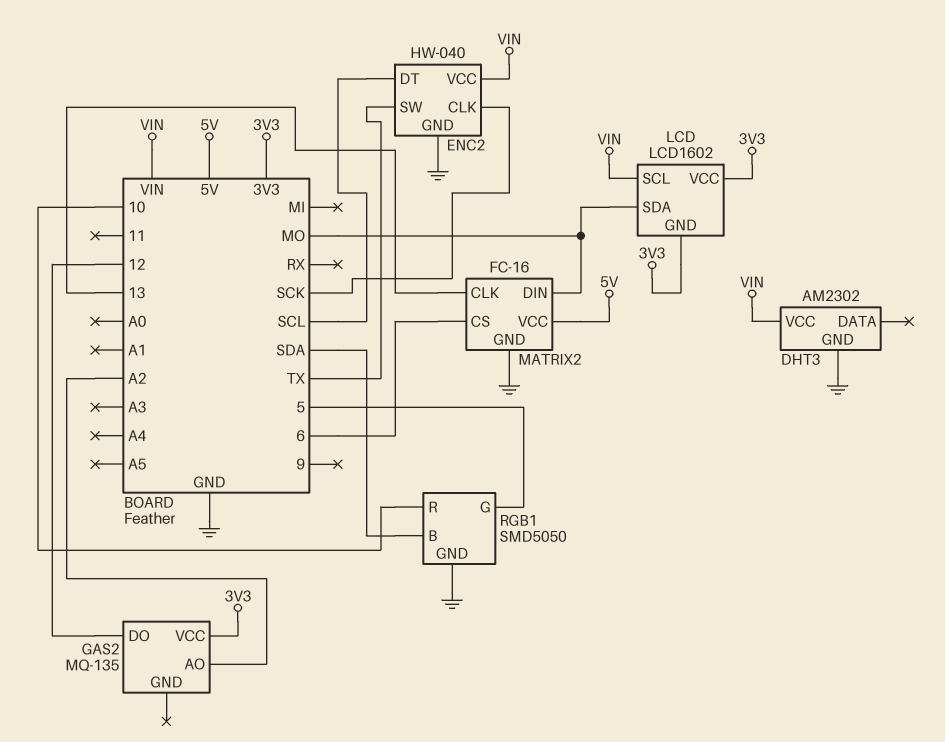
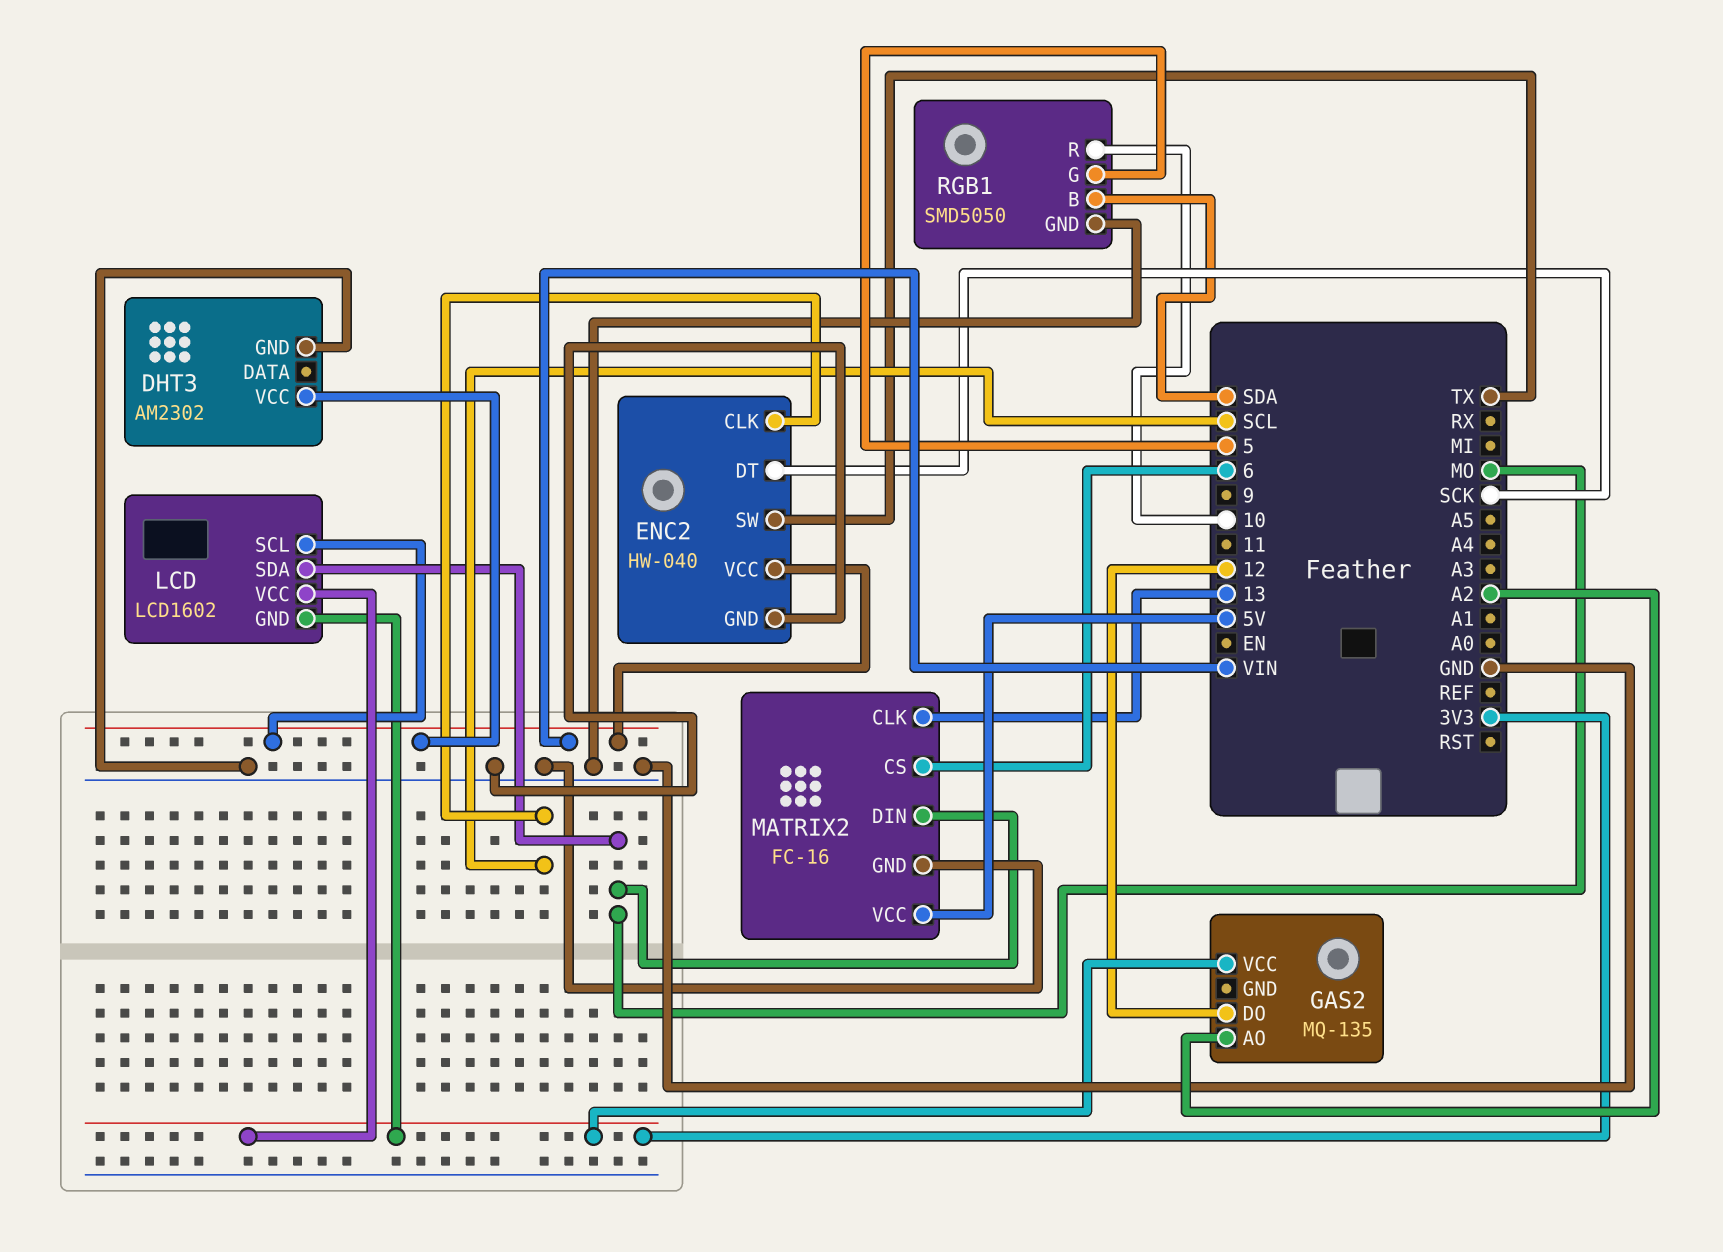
ENC2 pin CLK: SCK -> SCL
ENC2 pin DT: SCL -> SCK

